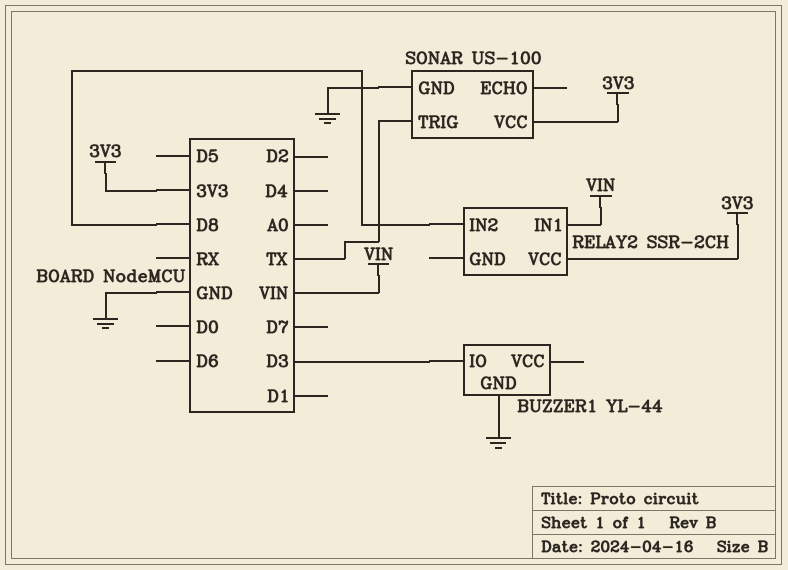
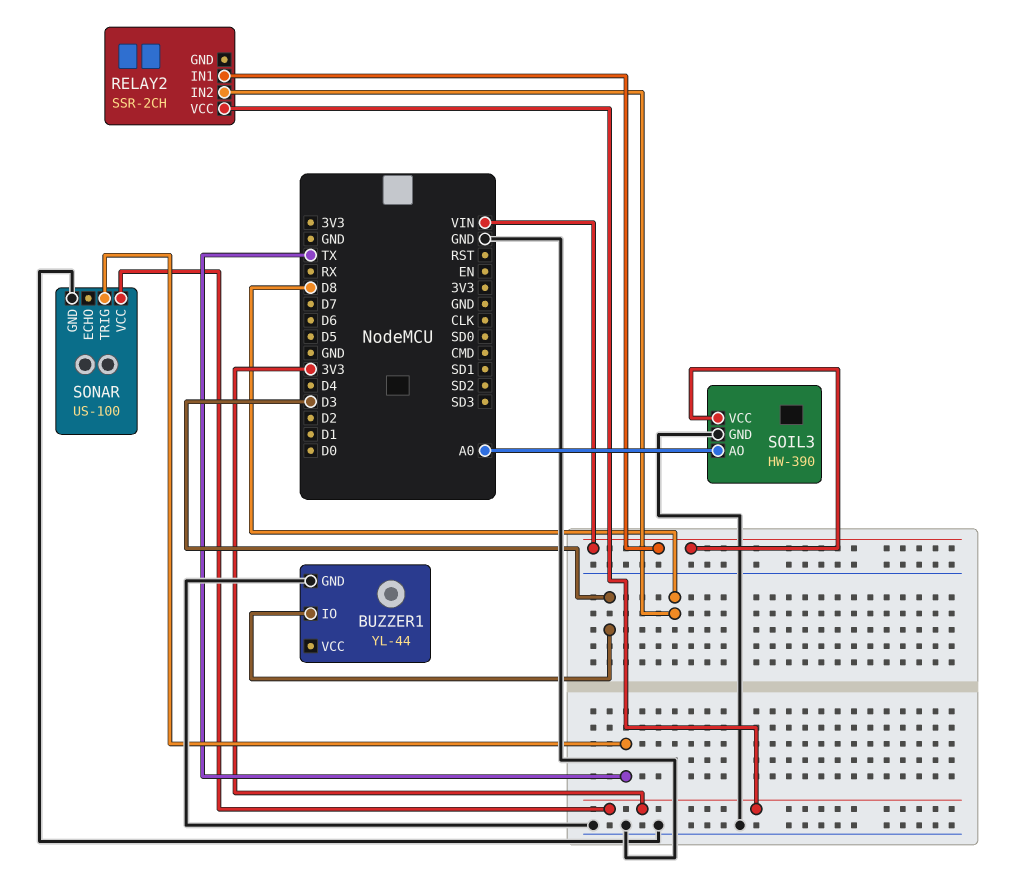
SOIL3: none -> HW-390
SOIL3 pin AO: none -> A0
SOIL3 pin GND: none -> GND
SOIL3 pin VCC: none -> VIN

